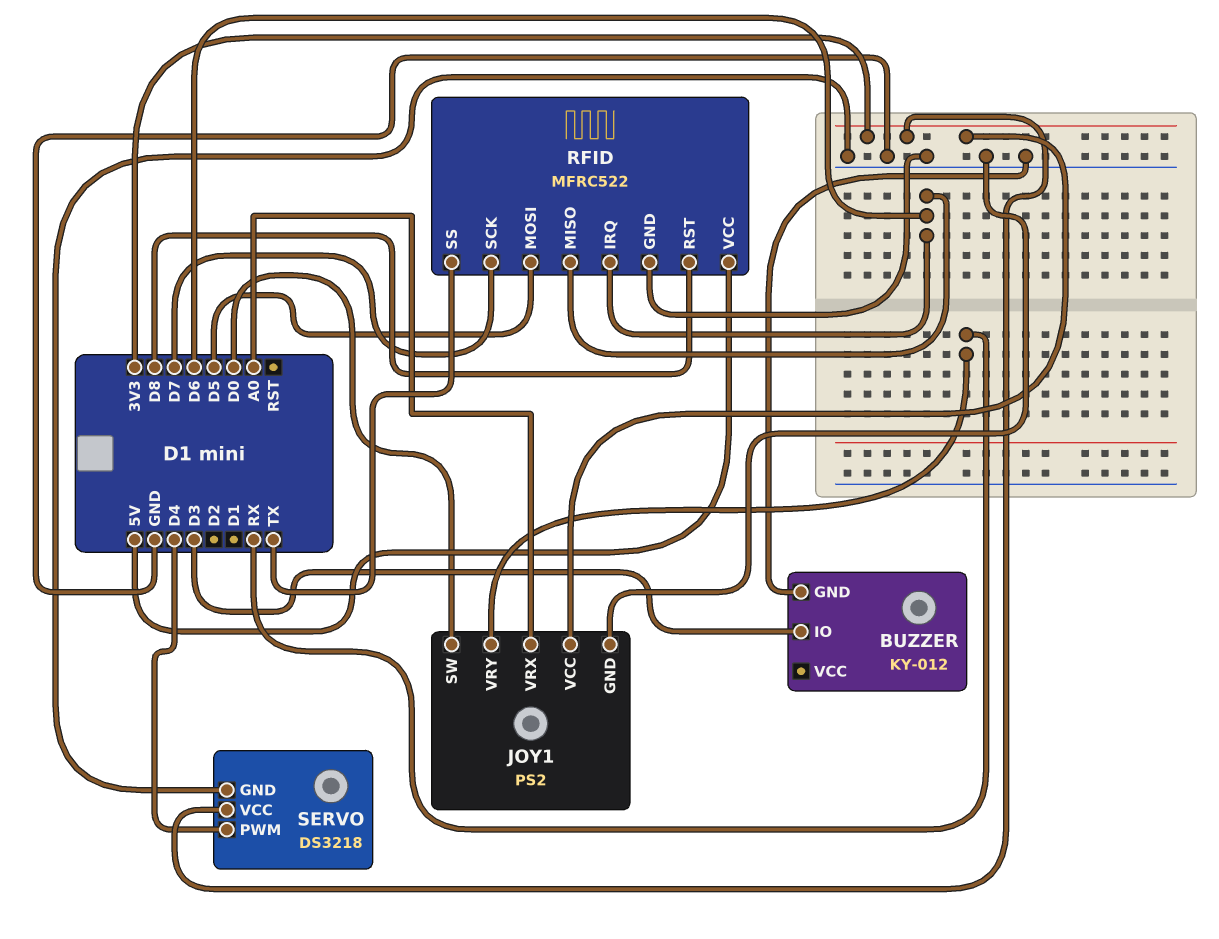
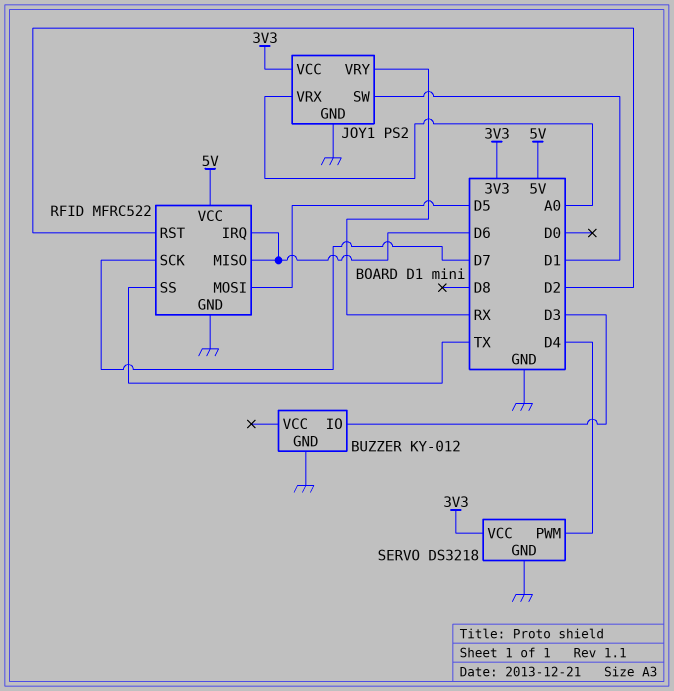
JOY1 pin SW: D0 -> D1
RFID pin RST: D8 -> D2

